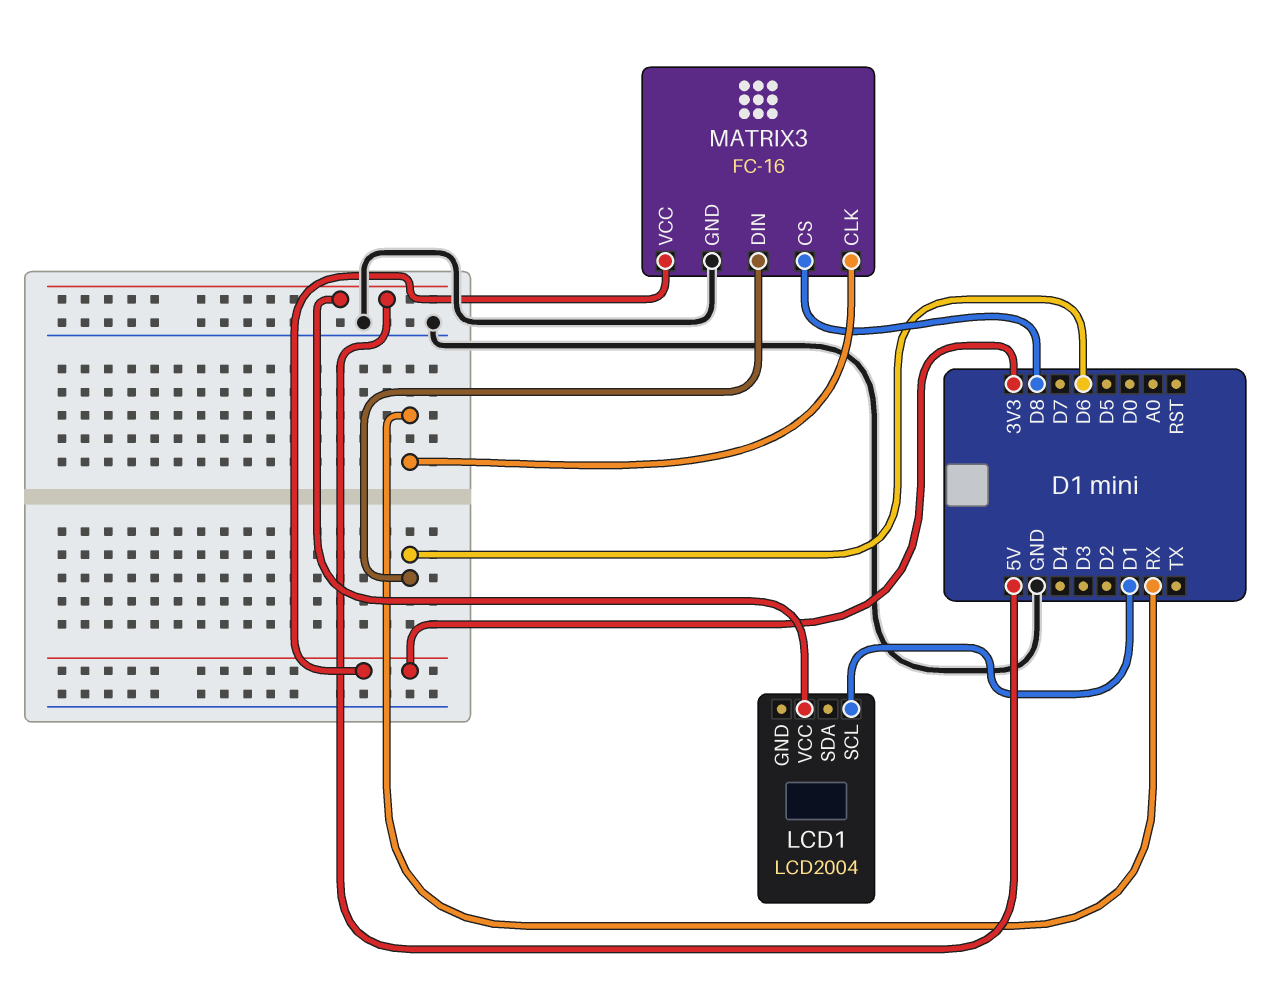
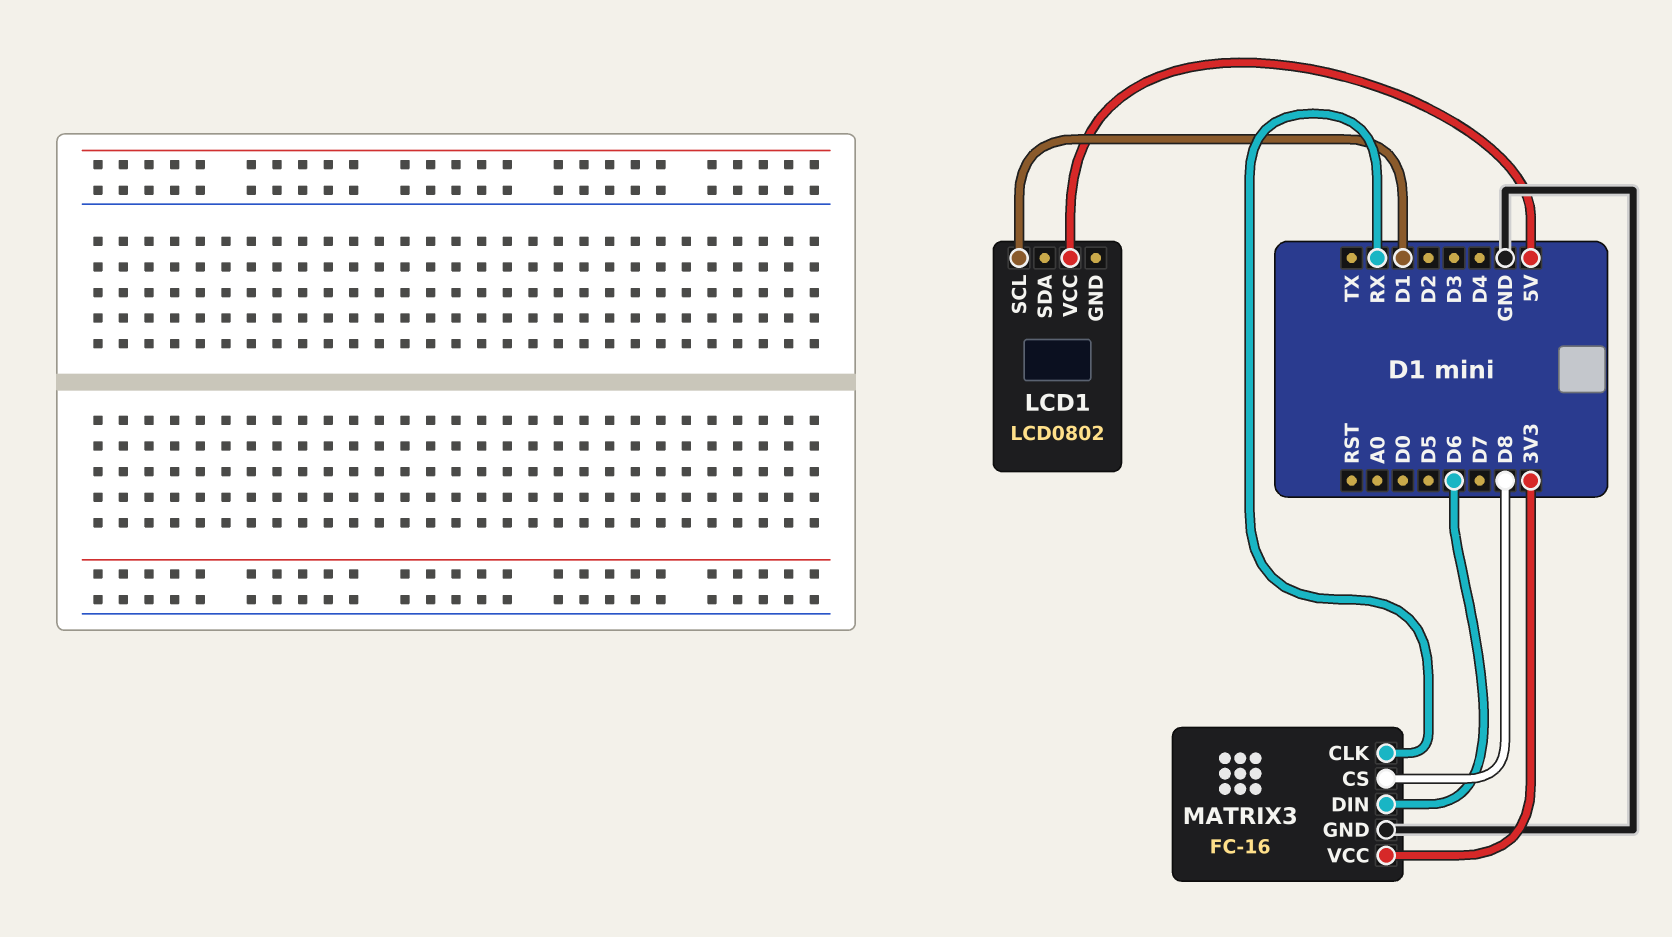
LCD1: LCD2004 -> LCD0802

